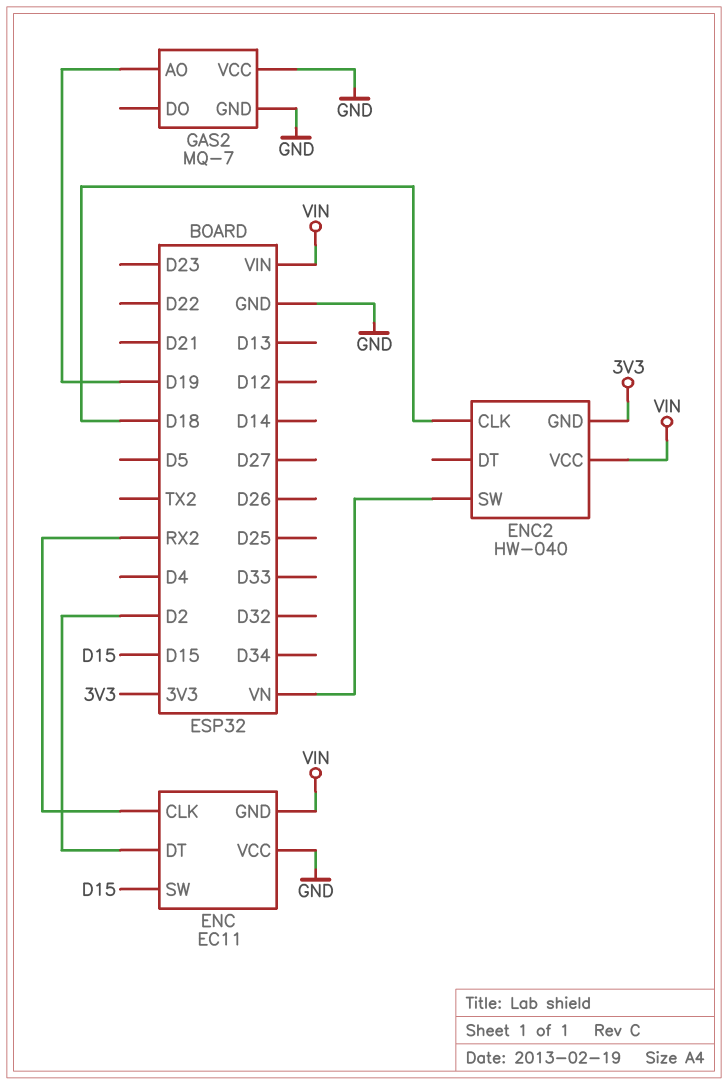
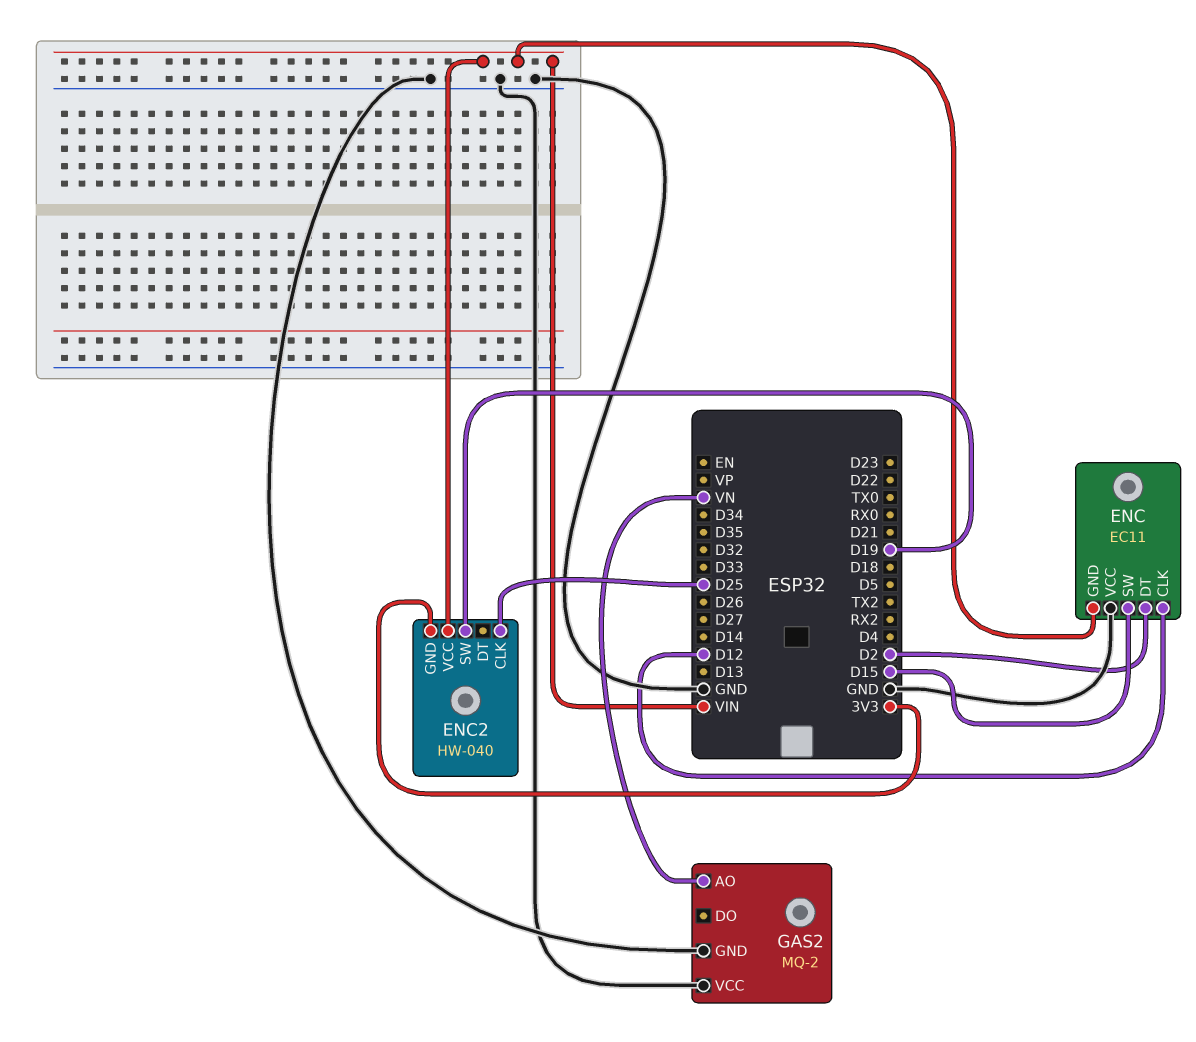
ENC pin CLK: RX2 -> D12
ENC2 pin CLK: D18 -> D25
ENC2 pin SW: VN -> D19
GAS2: MQ-7 -> MQ-2
GAS2 pin AO: D19 -> VN

